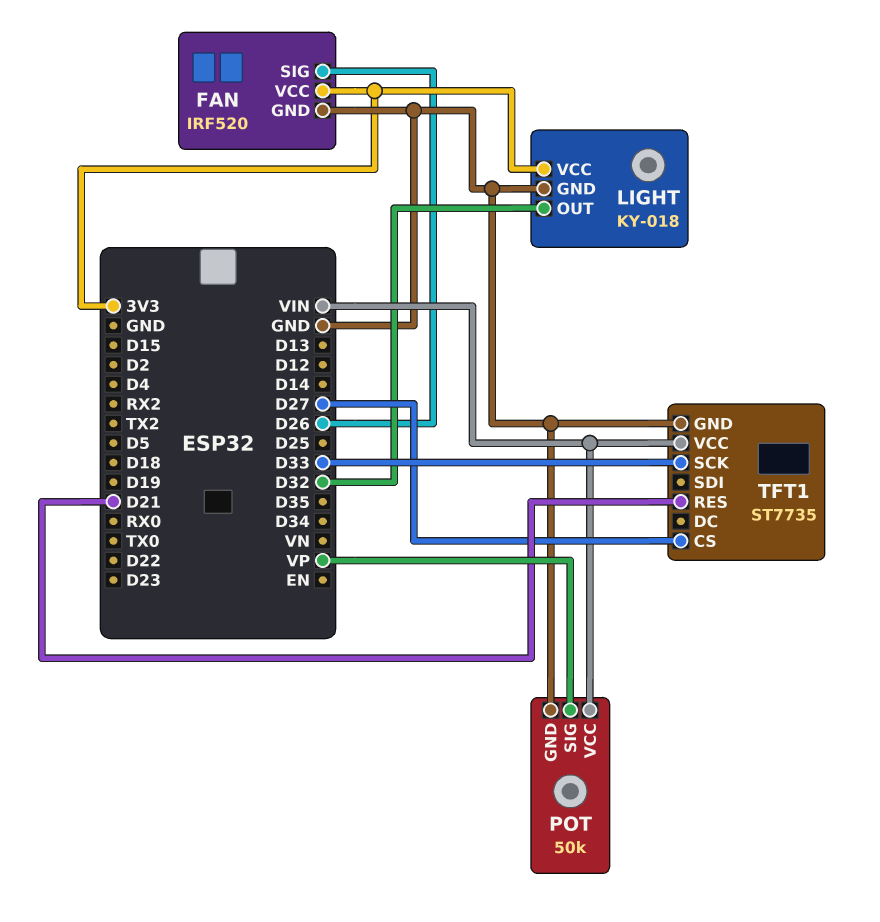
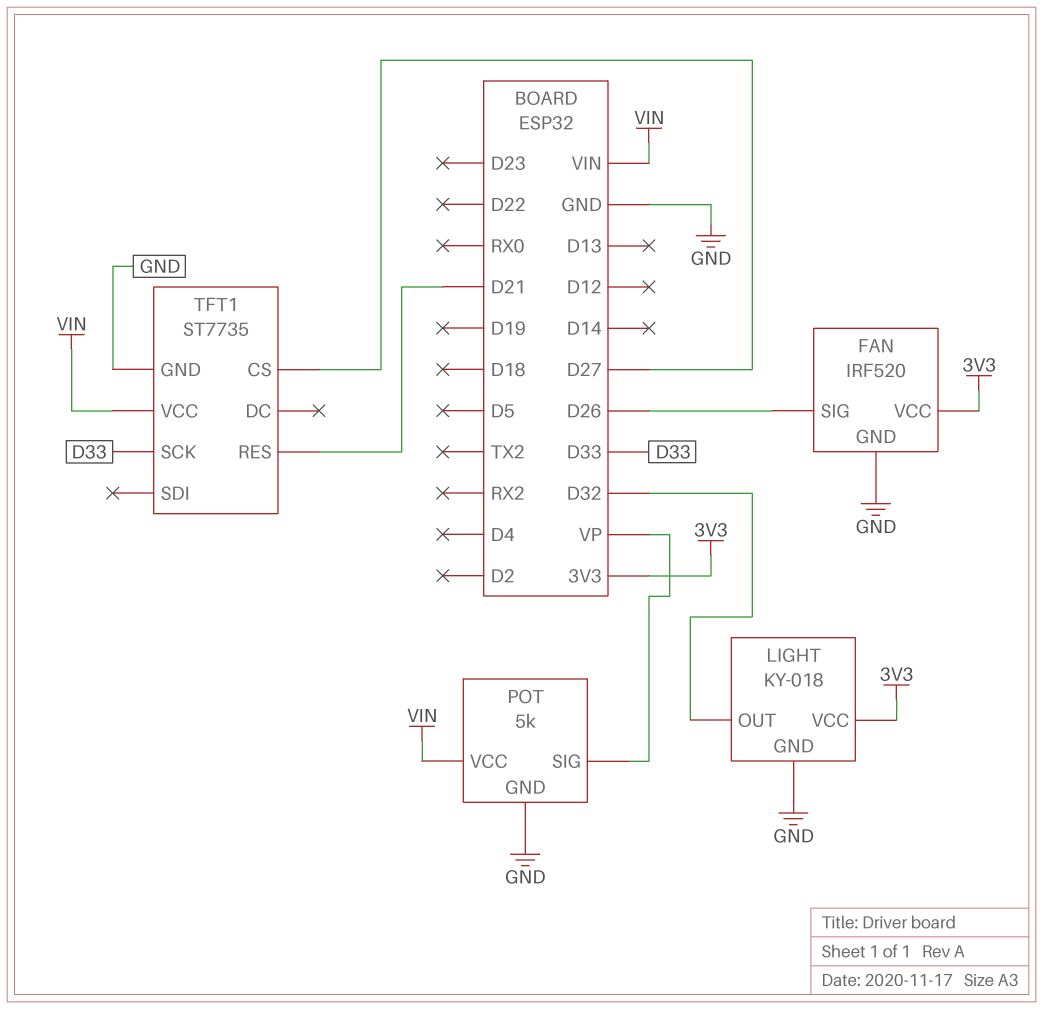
POT: 50k -> 5k

